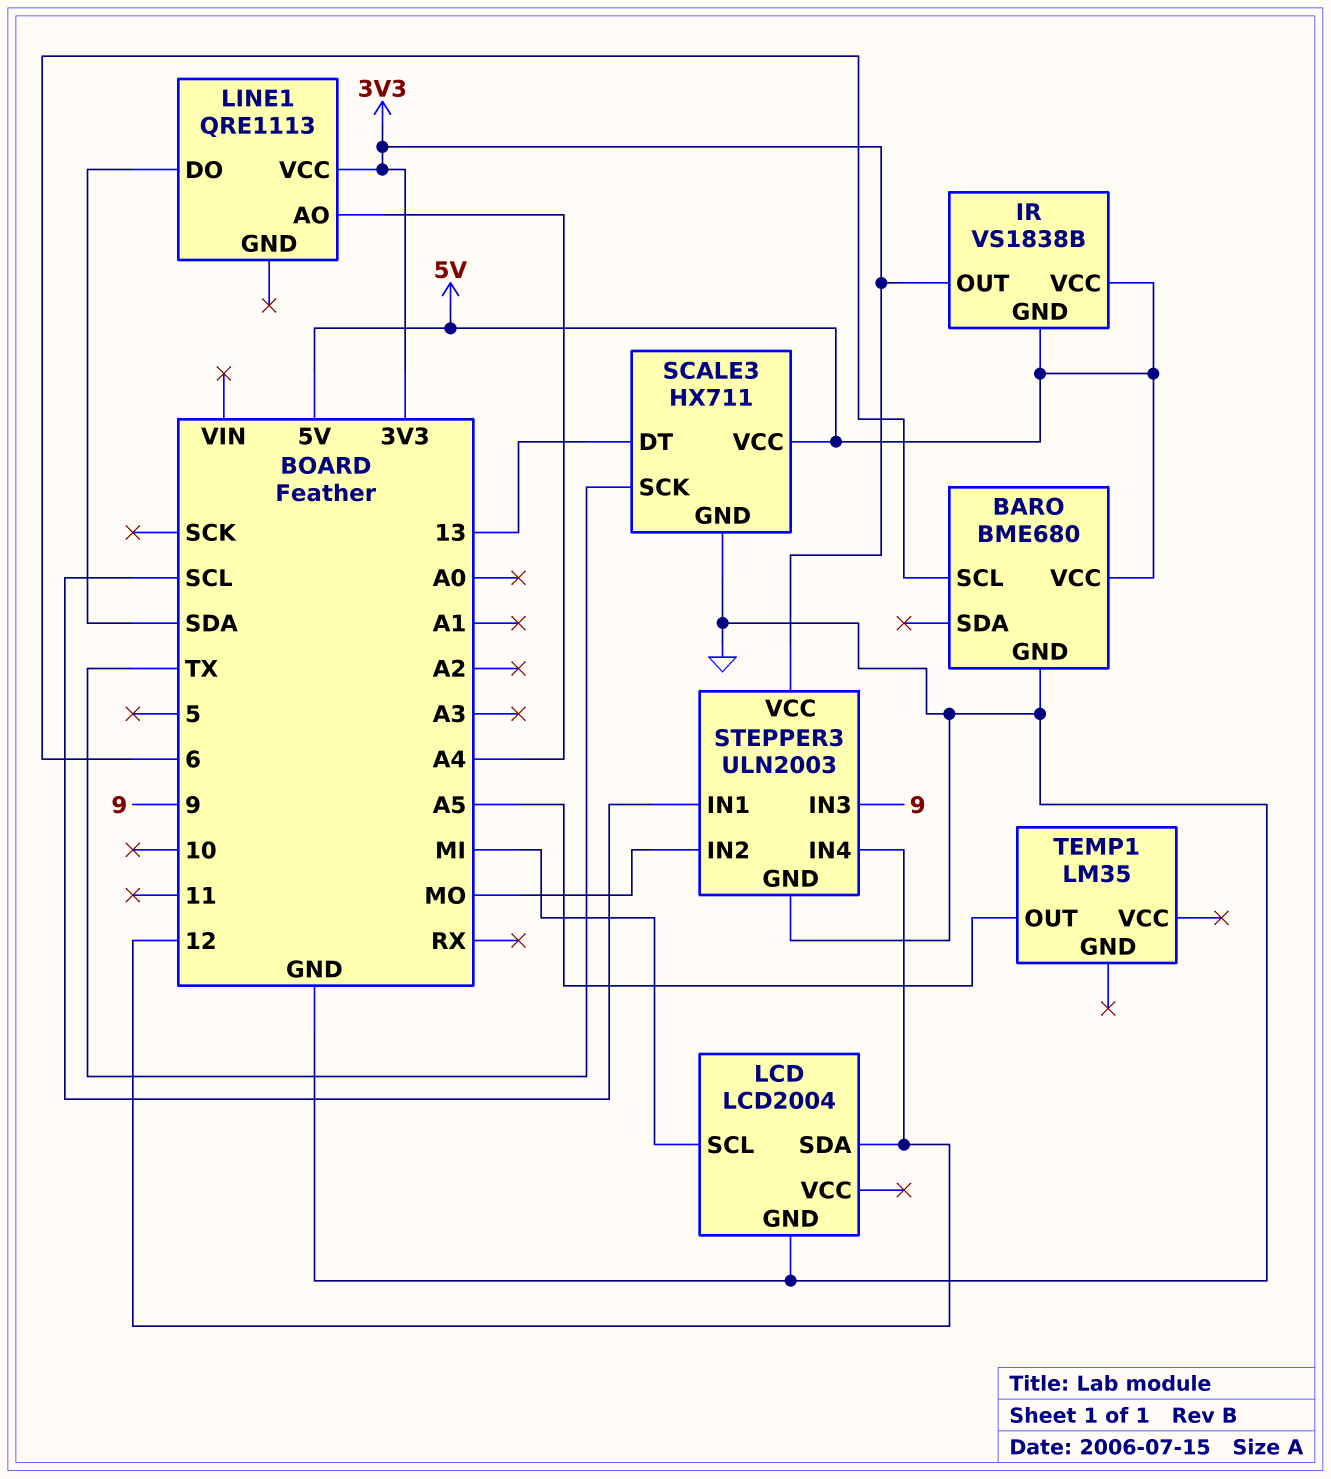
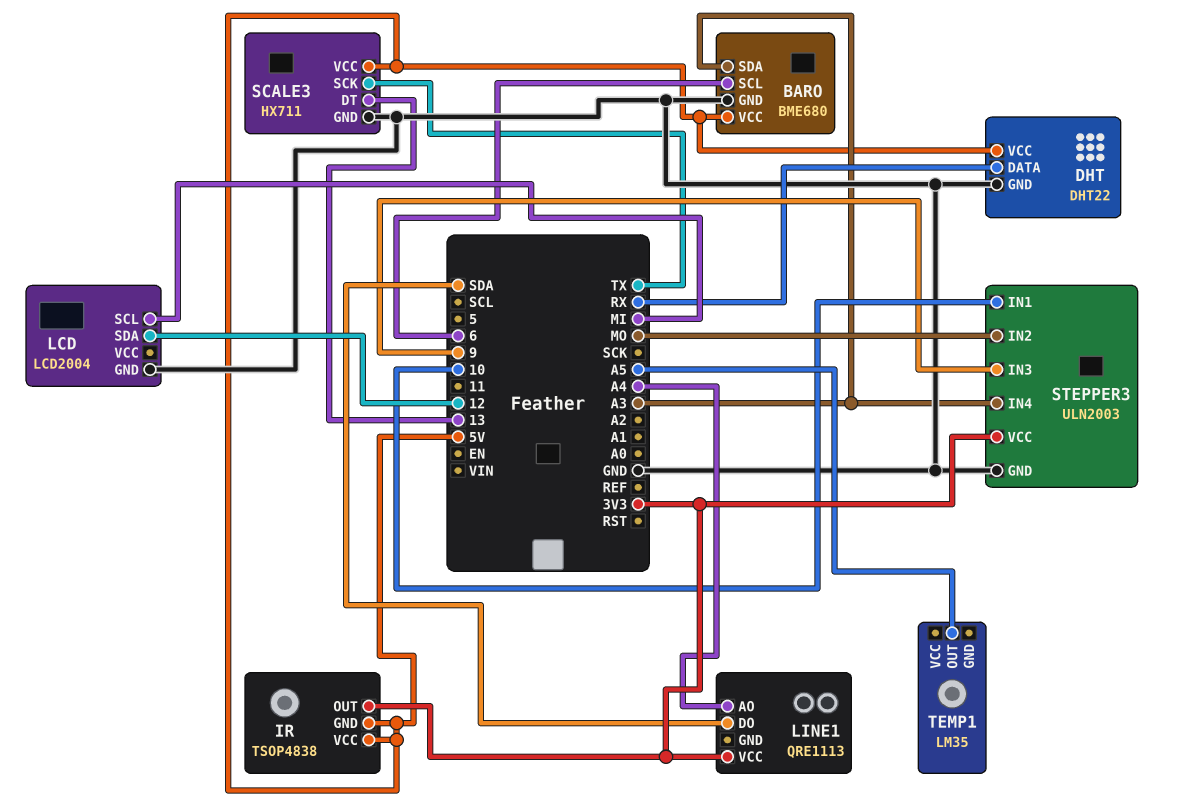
BARO pin SDA: none -> A3
DHT: none -> DHT22
DHT pin DATA: none -> RX
DHT pin GND: none -> GND
DHT pin VCC: none -> 5V
IR: VS1838B -> TSOP4838
STEPPER3 pin IN1: SCL -> 10
STEPPER3 pin IN4: 12 -> A3

